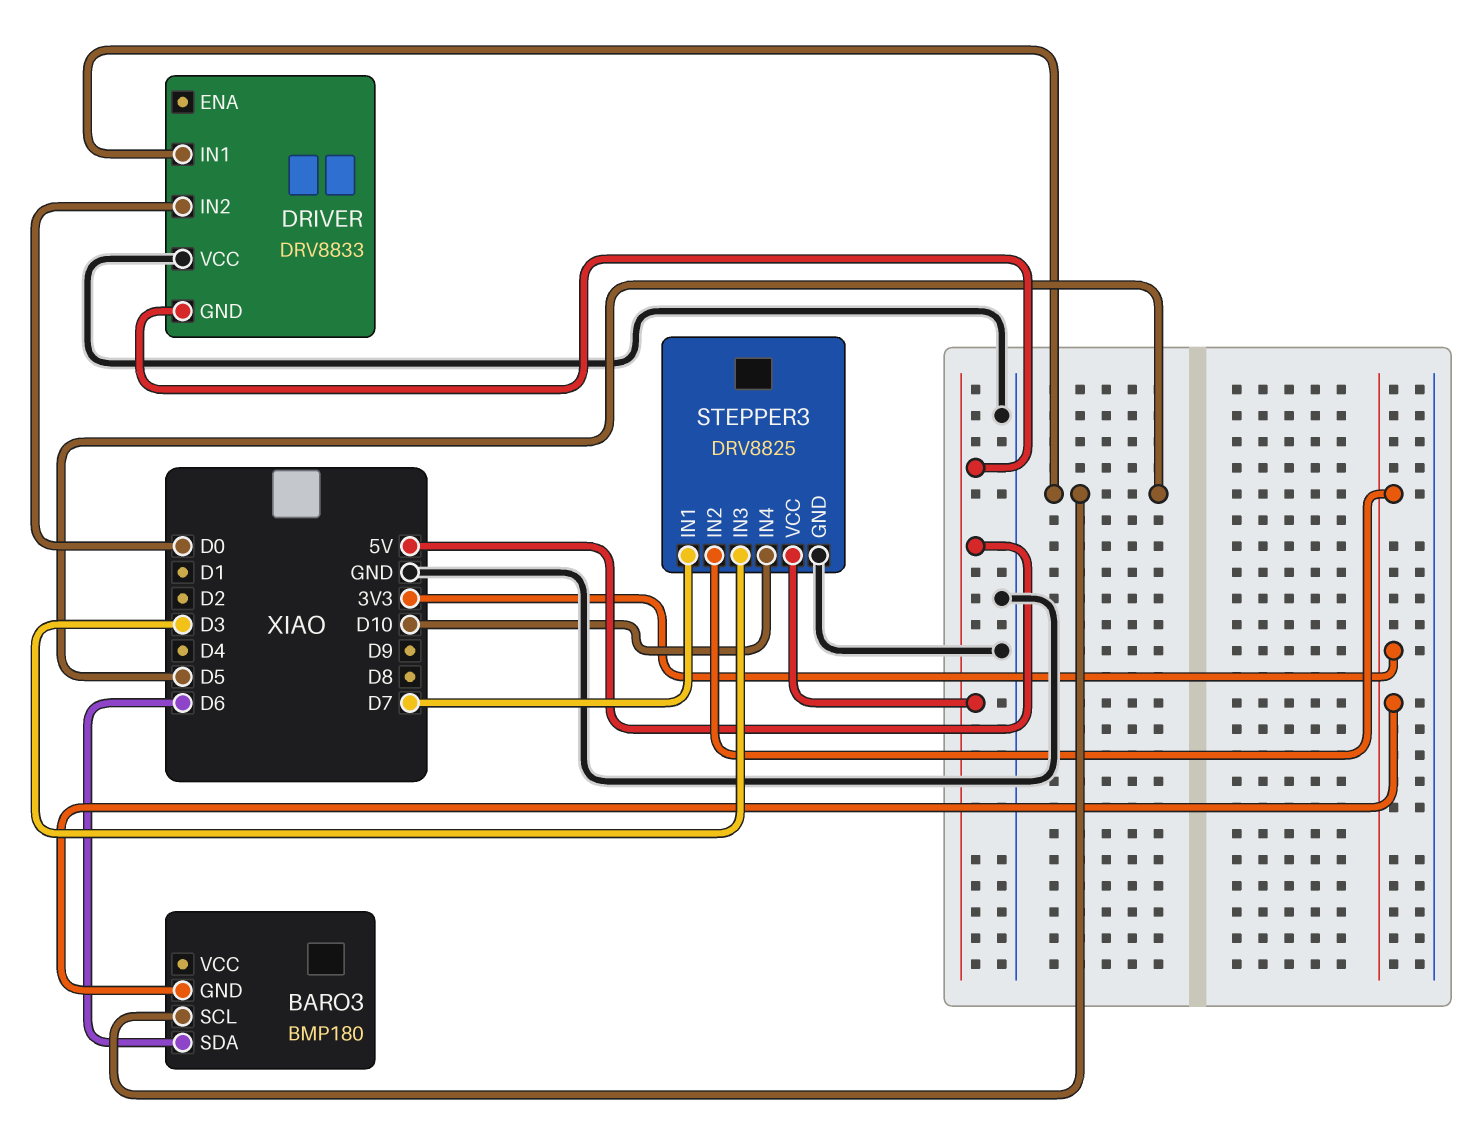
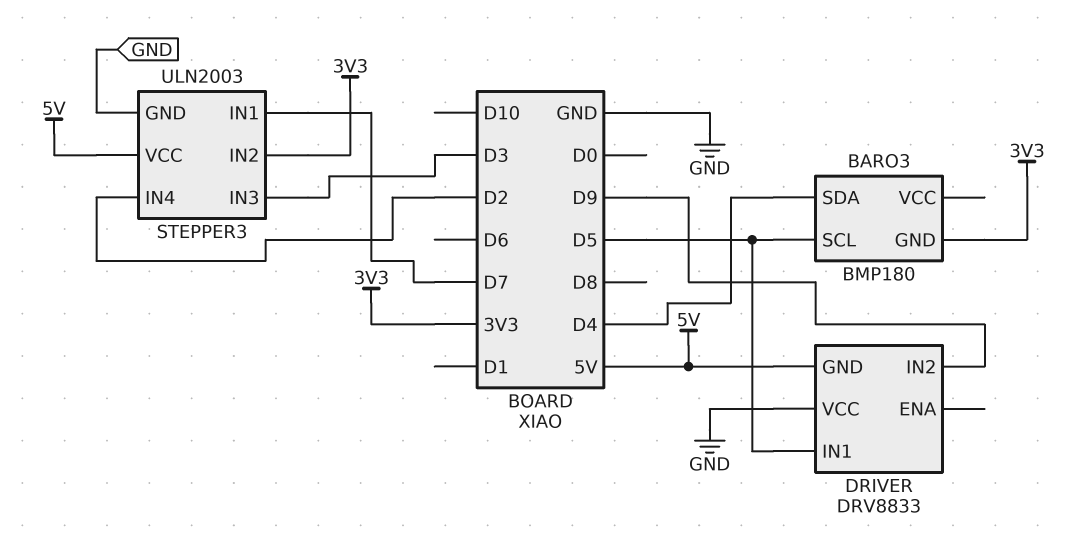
BARO3 pin SDA: D6 -> D4
DRIVER pin IN2: D0 -> D9
STEPPER3: DRV8825 -> ULN2003
STEPPER3 pin IN4: D10 -> D2

